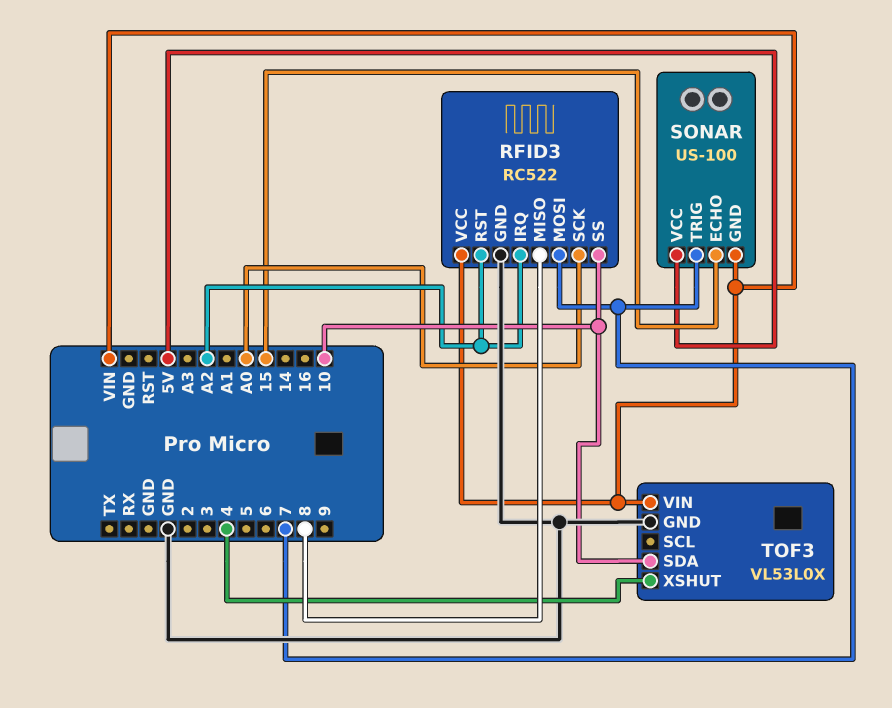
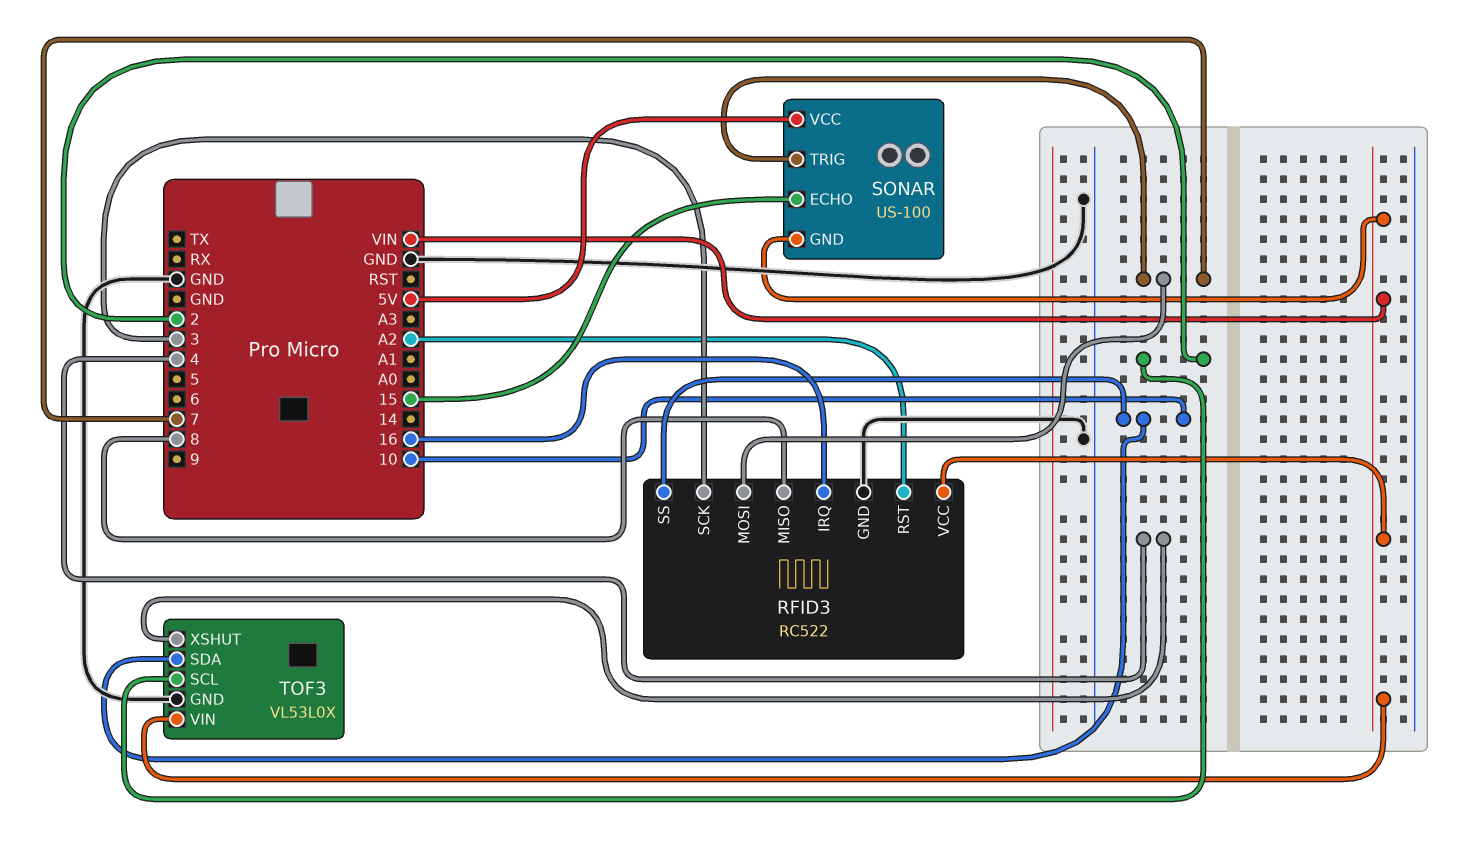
RFID3 pin IRQ: A2 -> 16
RFID3 pin SCK: A0 -> 3
TOF3 pin SCL: none -> 2

